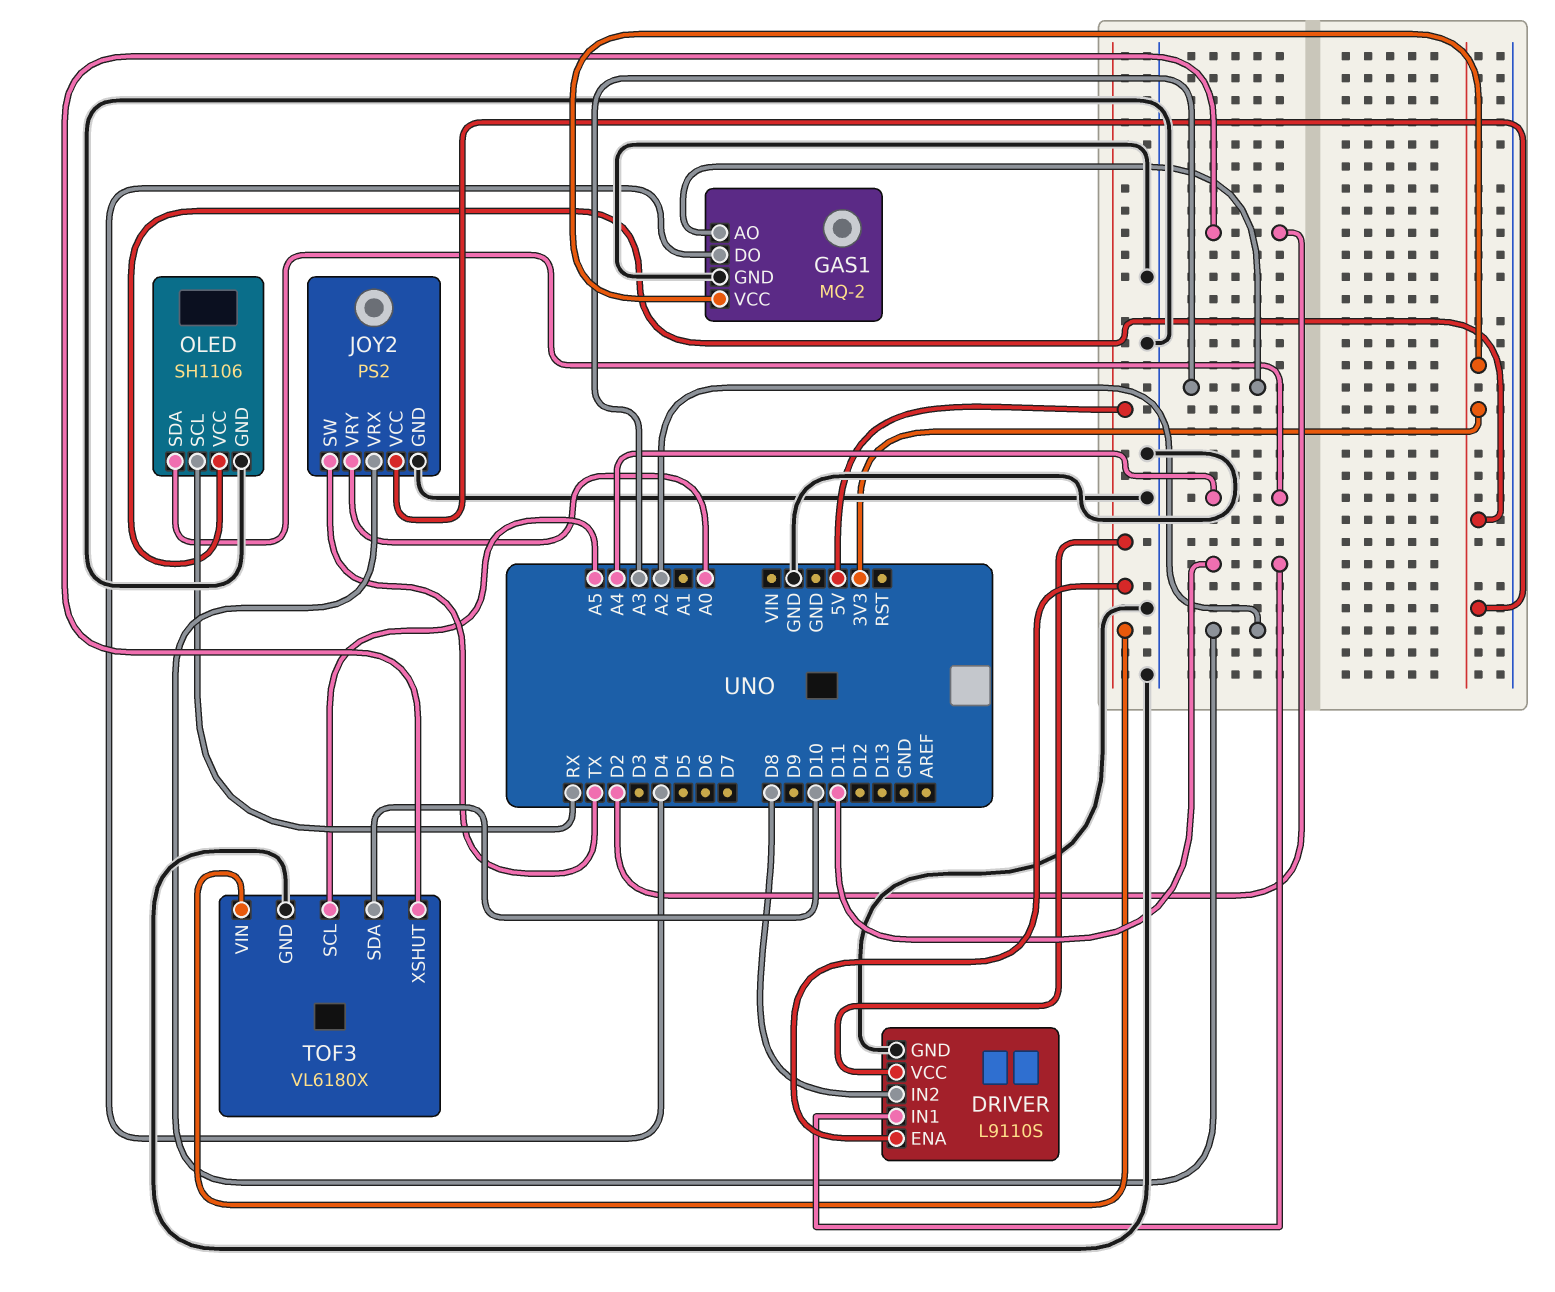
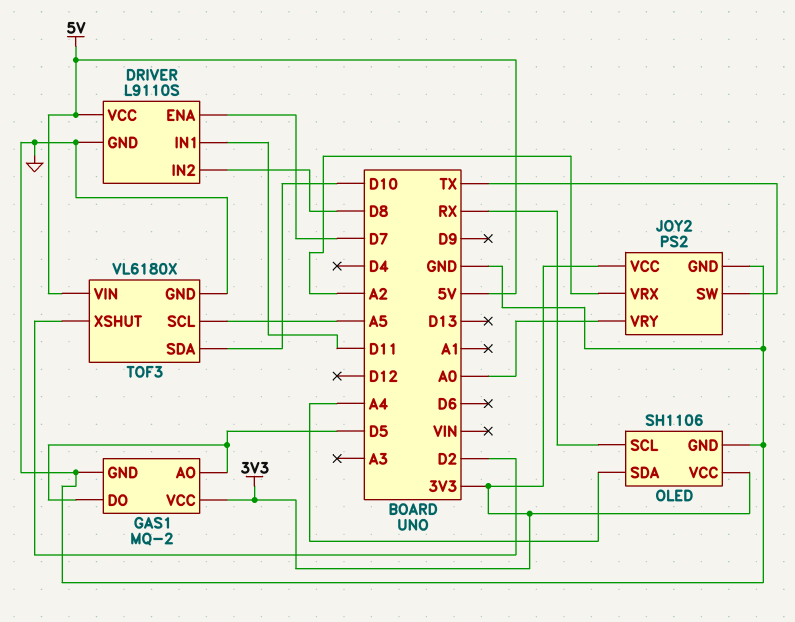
DRIVER pin ENA: 5V -> D7
GAS1 pin AO: A3 -> D5
GAS1 pin DO: D4 -> D5

